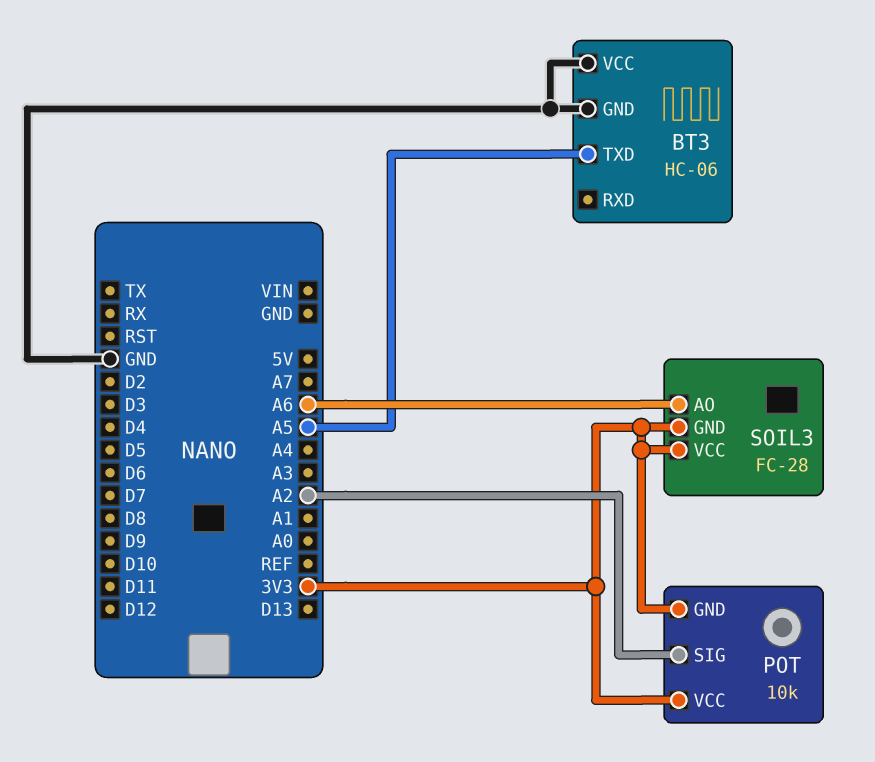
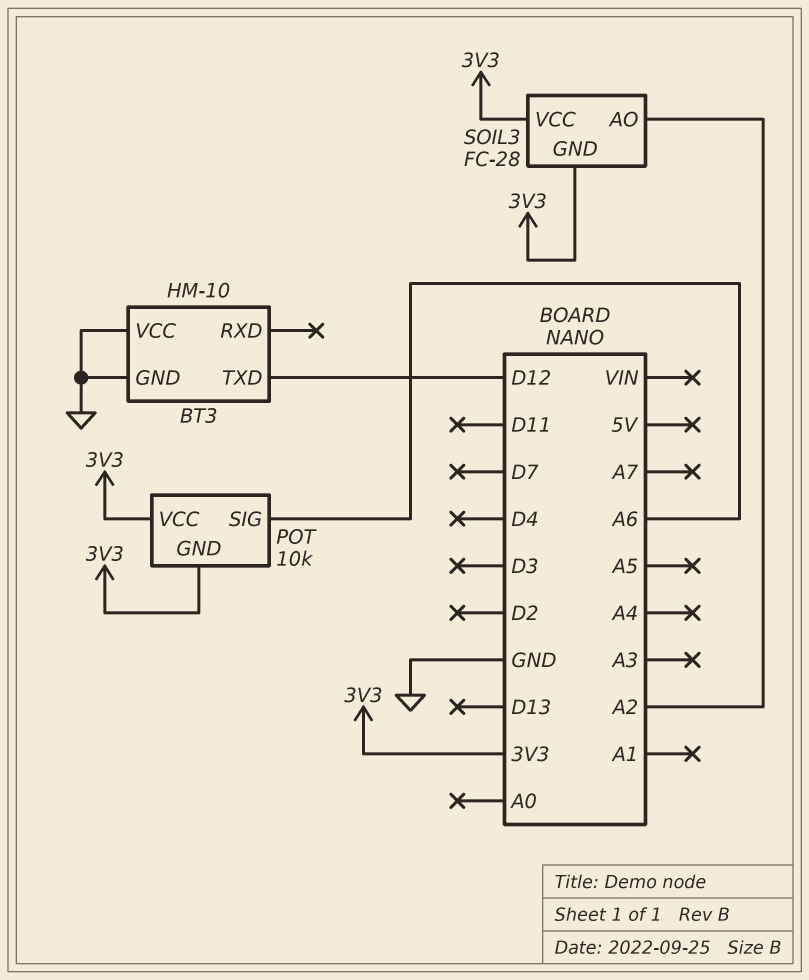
BT3: HC-06 -> HM-10
BT3 pin TXD: A5 -> D12
POT pin SIG: A2 -> A6
SOIL3 pin AO: A6 -> A2

